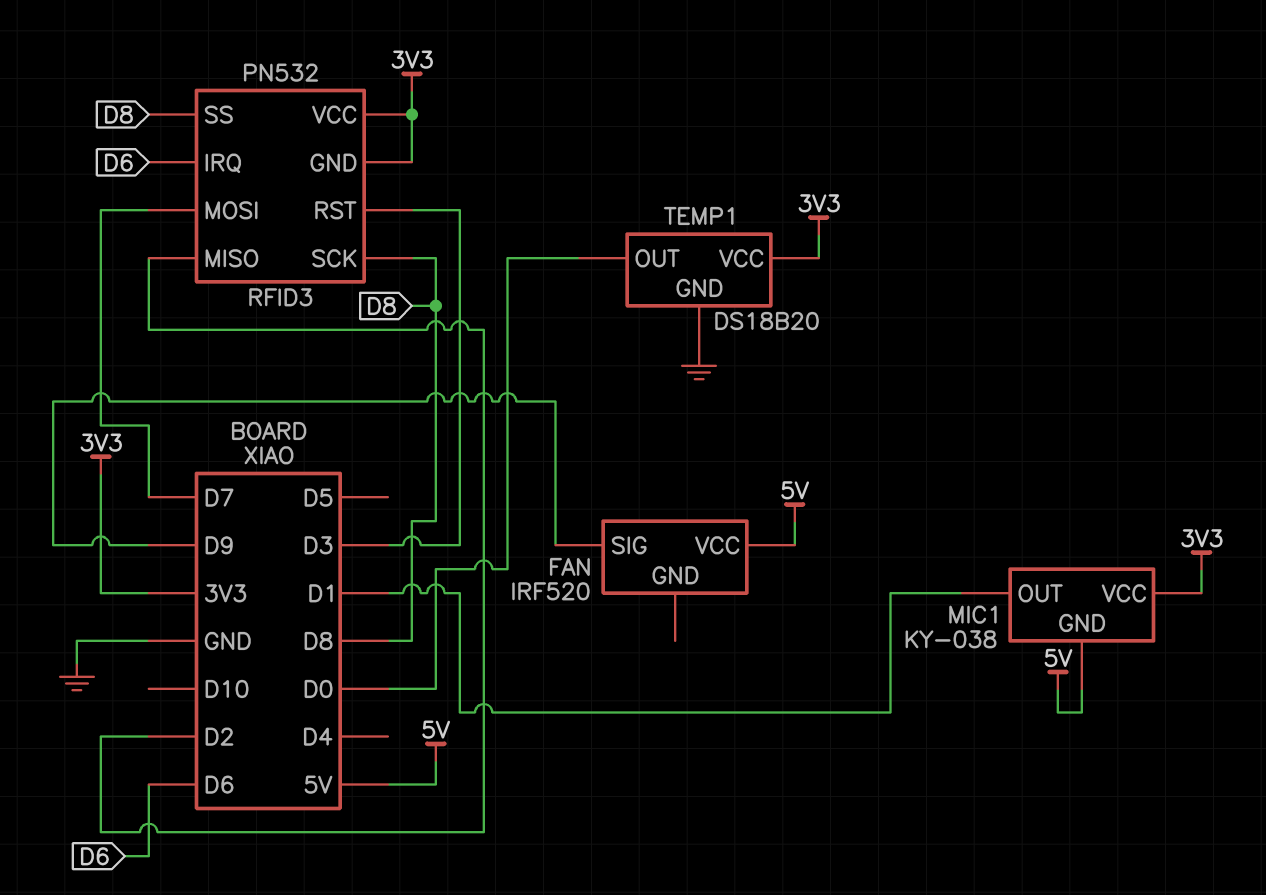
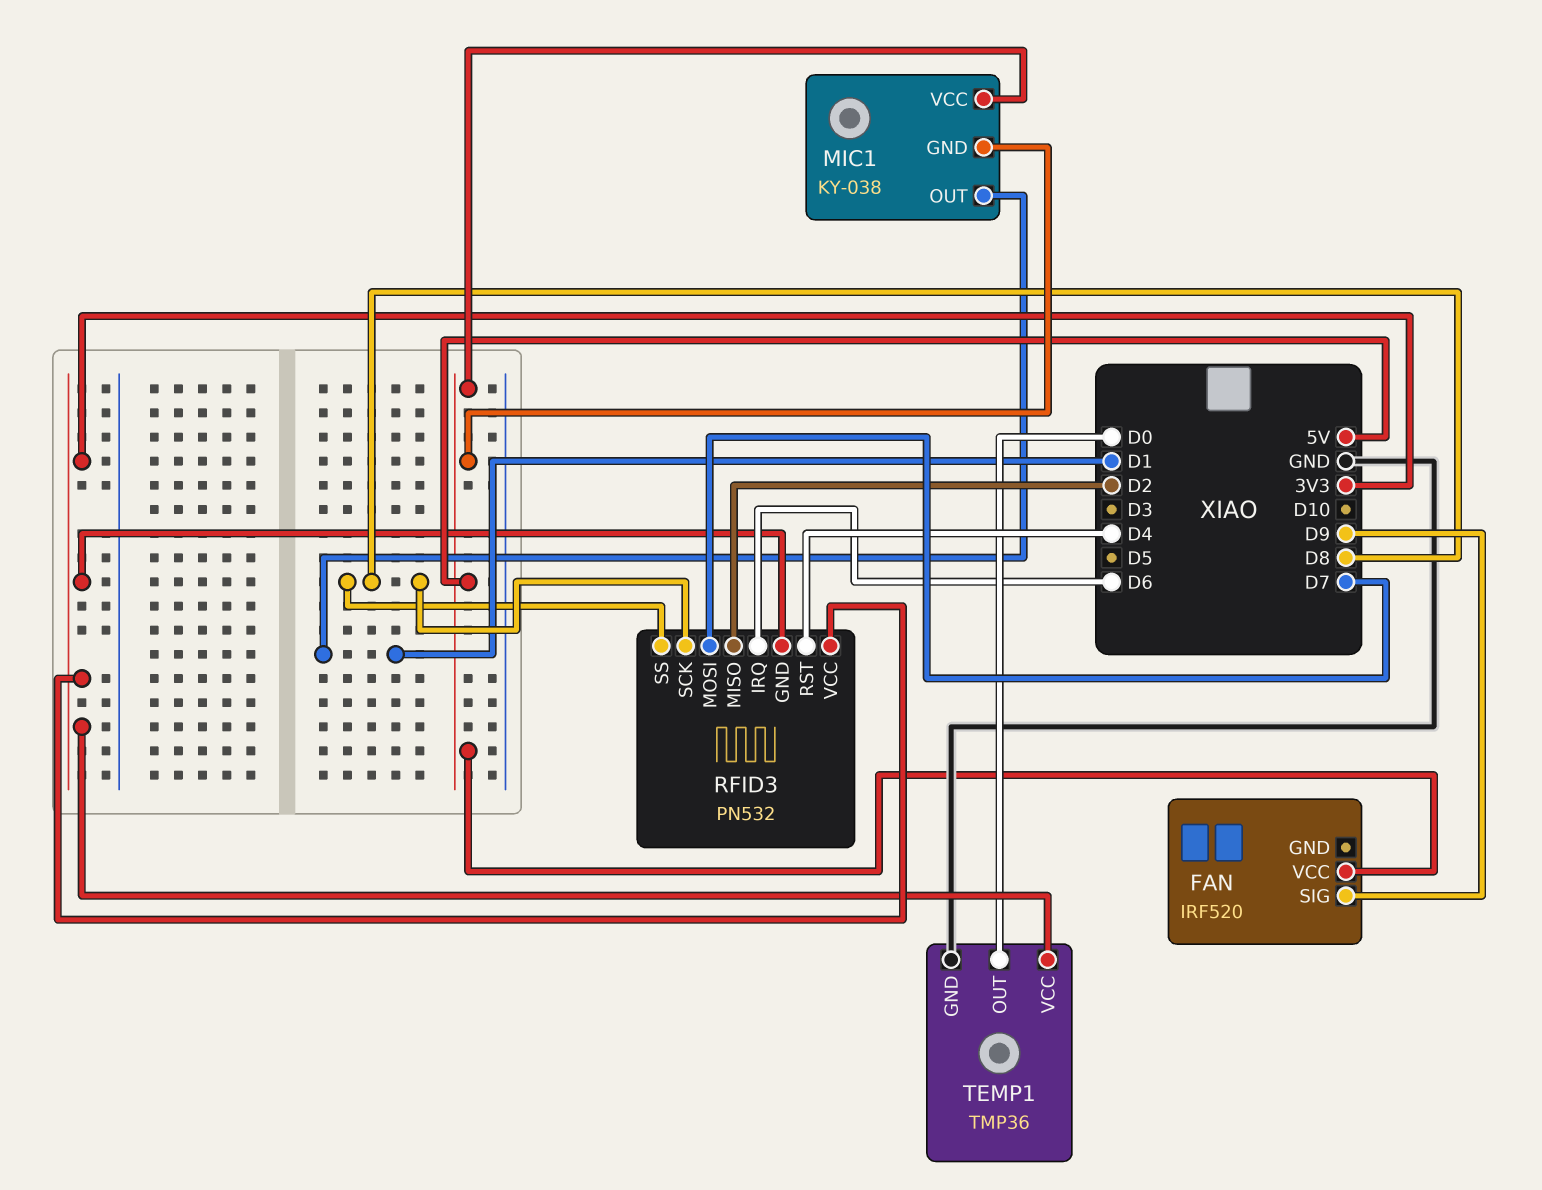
MIC1 pin VCC: 3V3 -> 5V
RFID3 pin RST: D3 -> D4
TEMP1: DS18B20 -> TMP36

